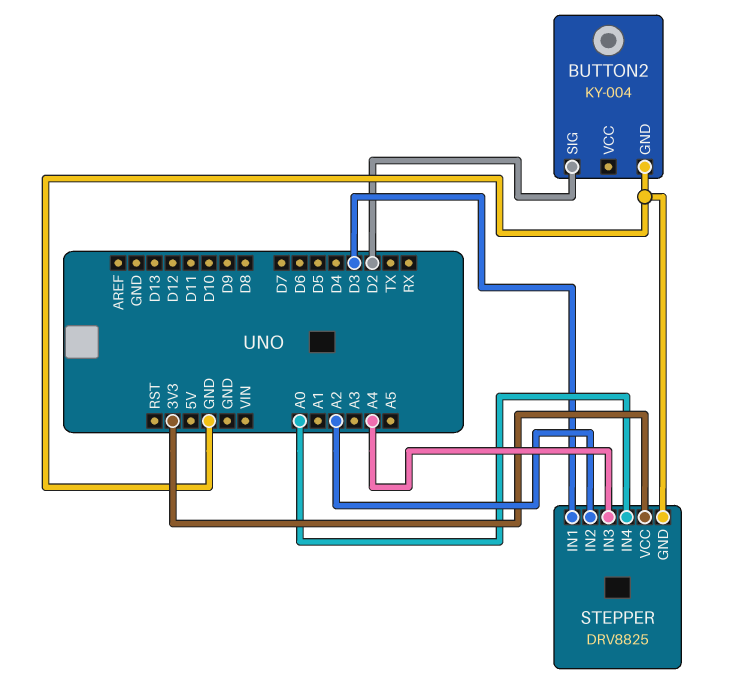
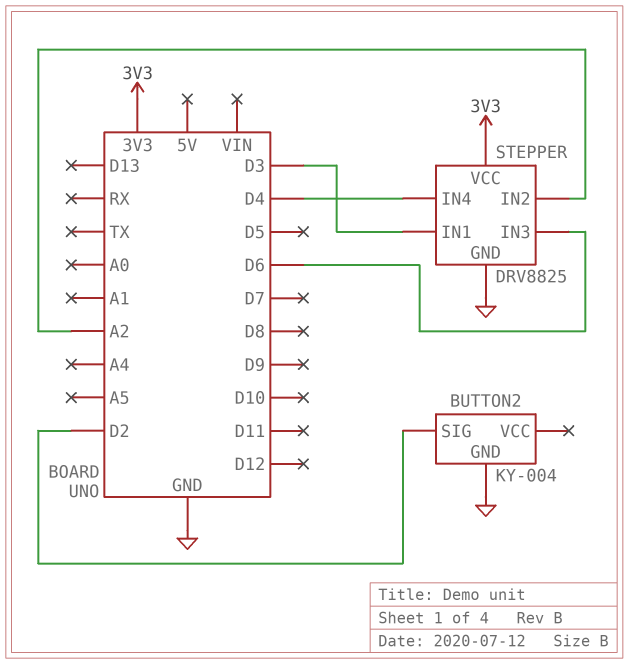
STEPPER pin IN3: A4 -> D6
STEPPER pin IN4: A0 -> D4

